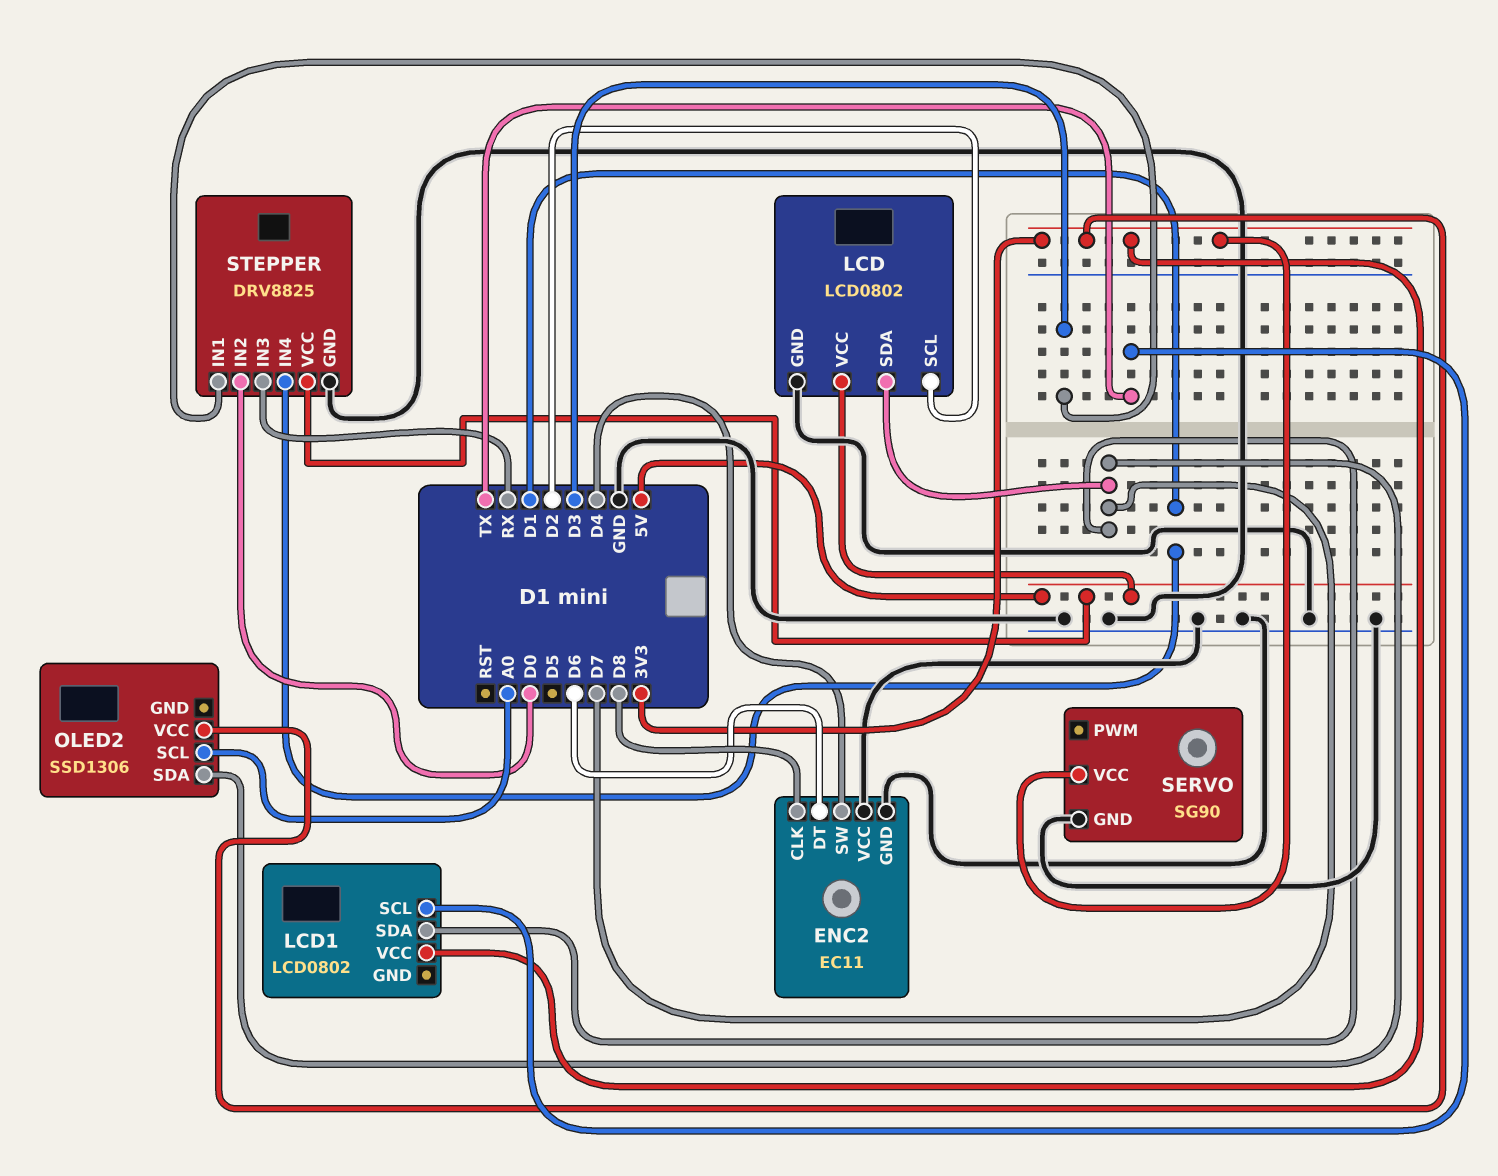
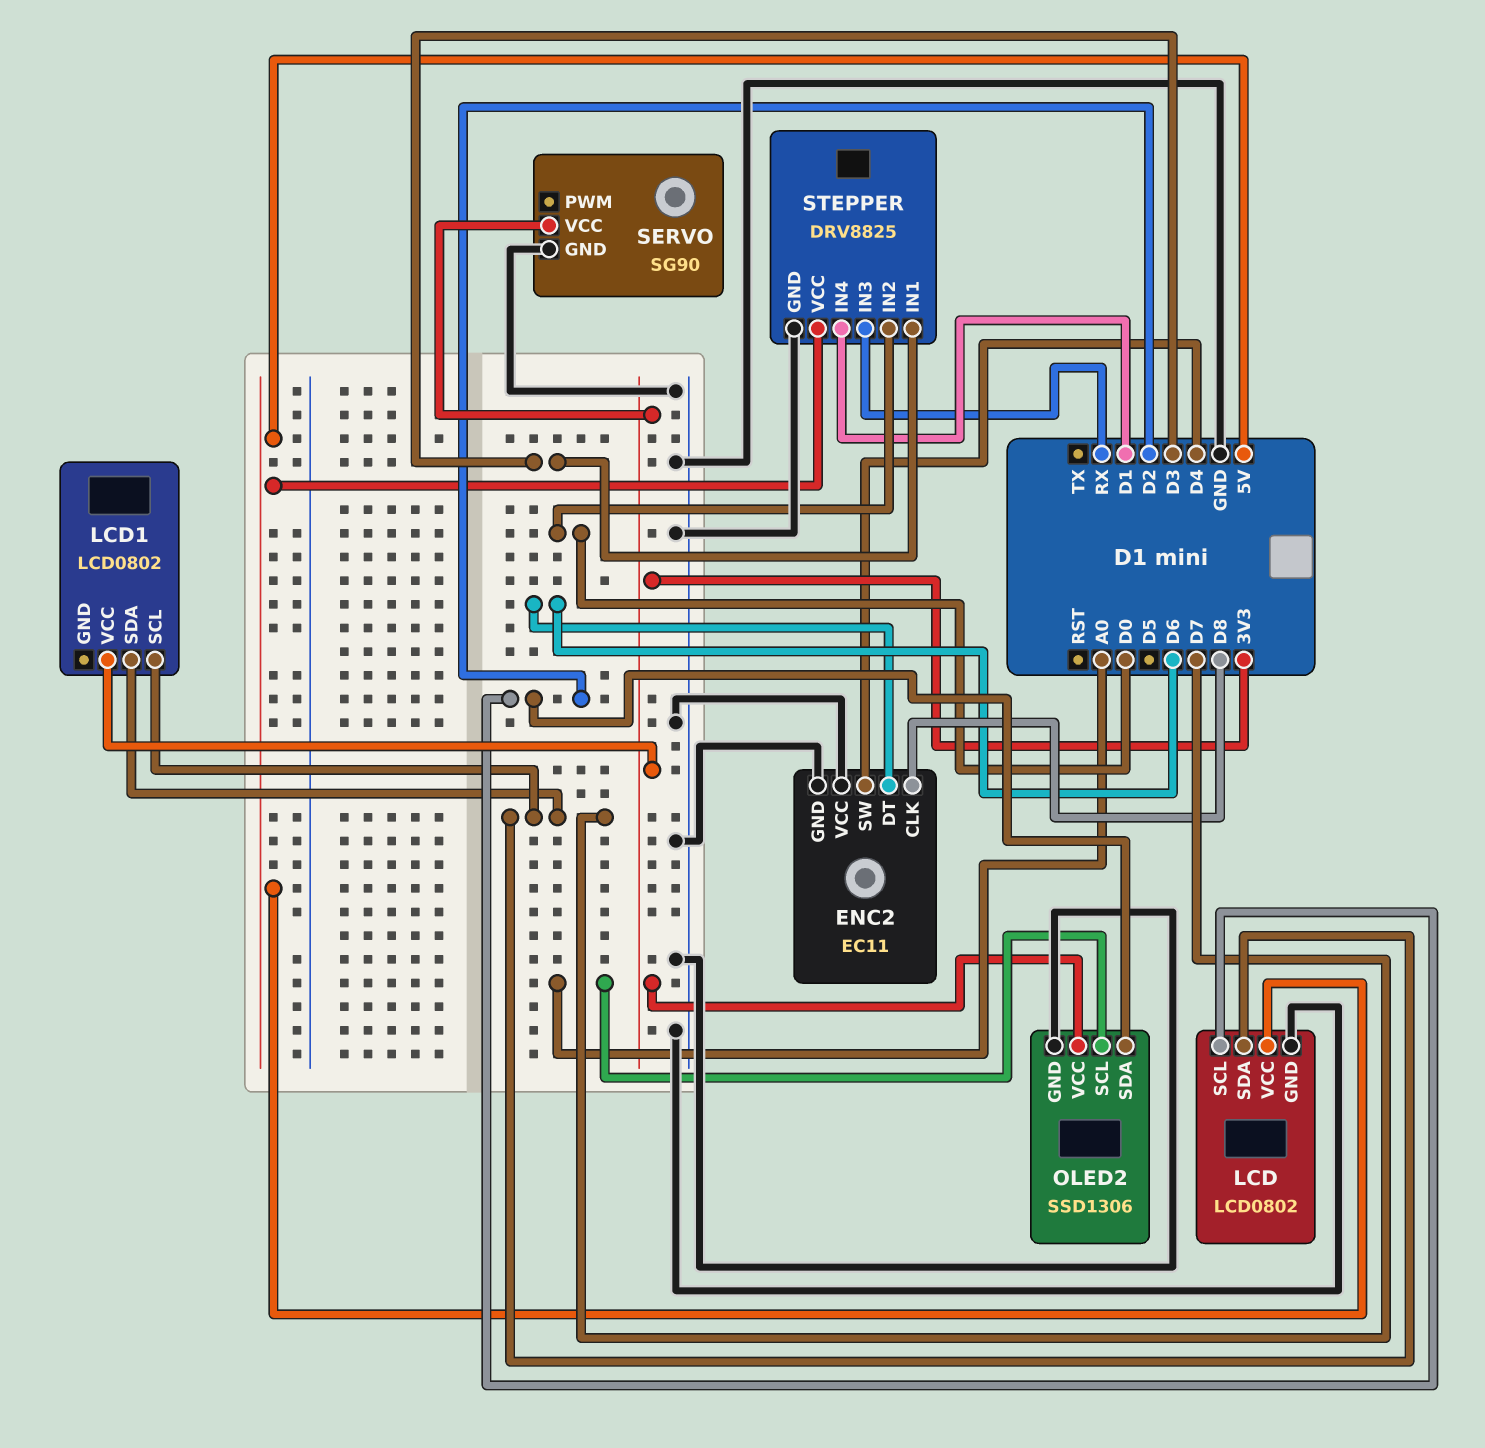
LCD1 pin SCL: TX -> D7
OLED2 pin GND: none -> GND
OLED2 pin SDA: D7 -> D2

